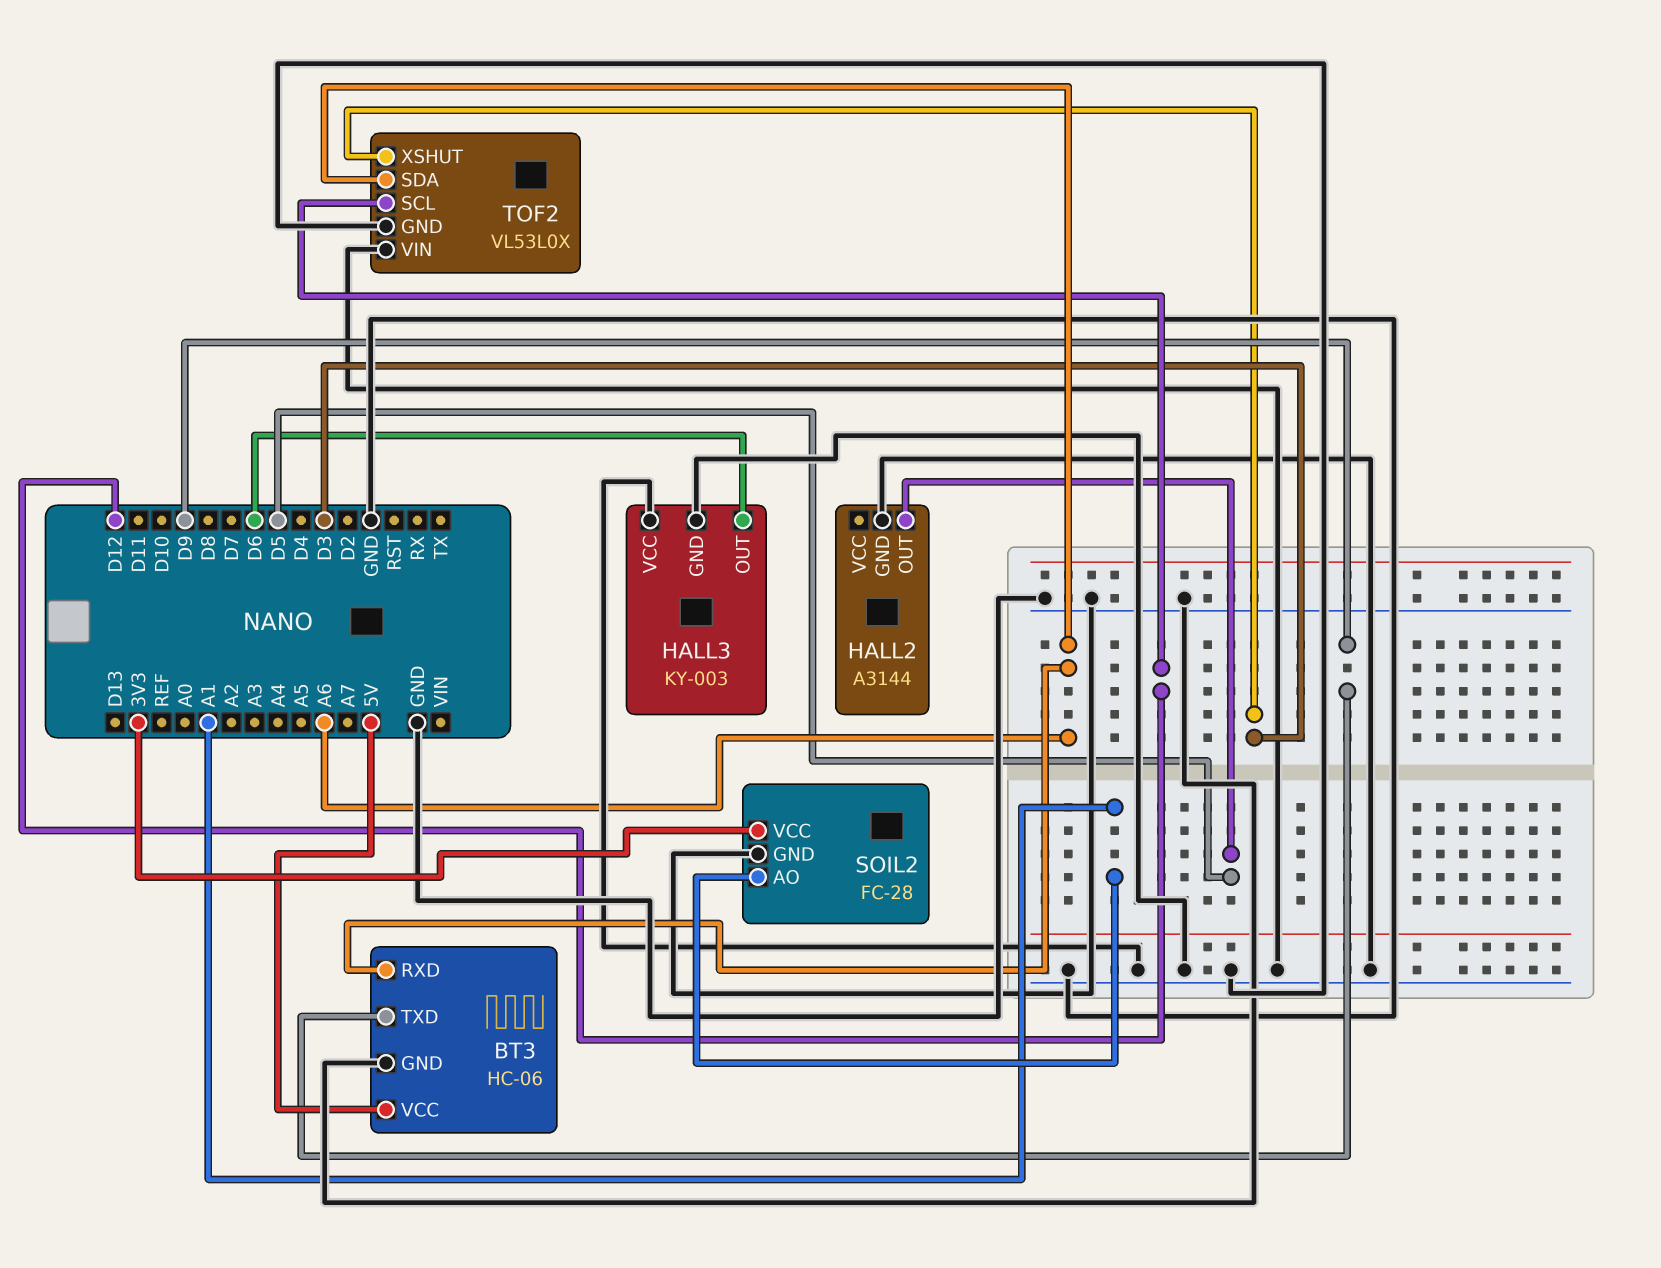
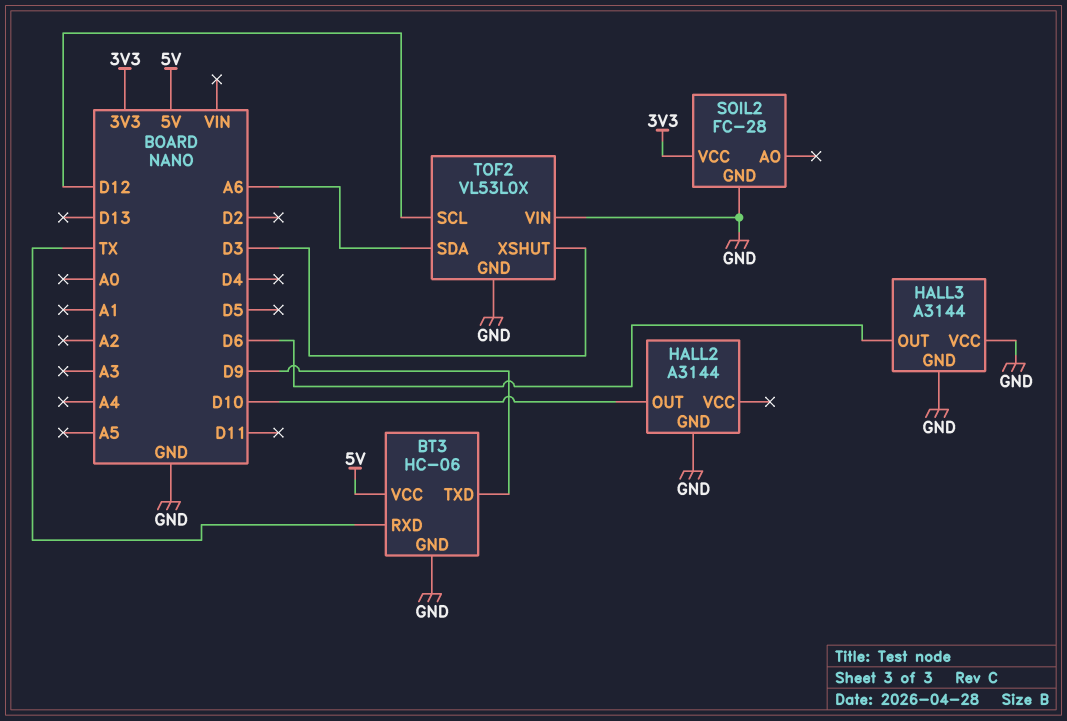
BT3 pin RXD: A6 -> TX
HALL2 pin OUT: D5 -> D10
HALL3: KY-003 -> A3144
SOIL2 pin AO: A1 -> none

